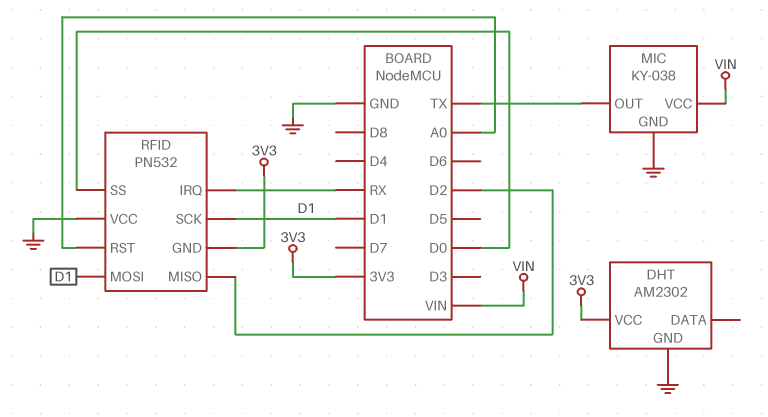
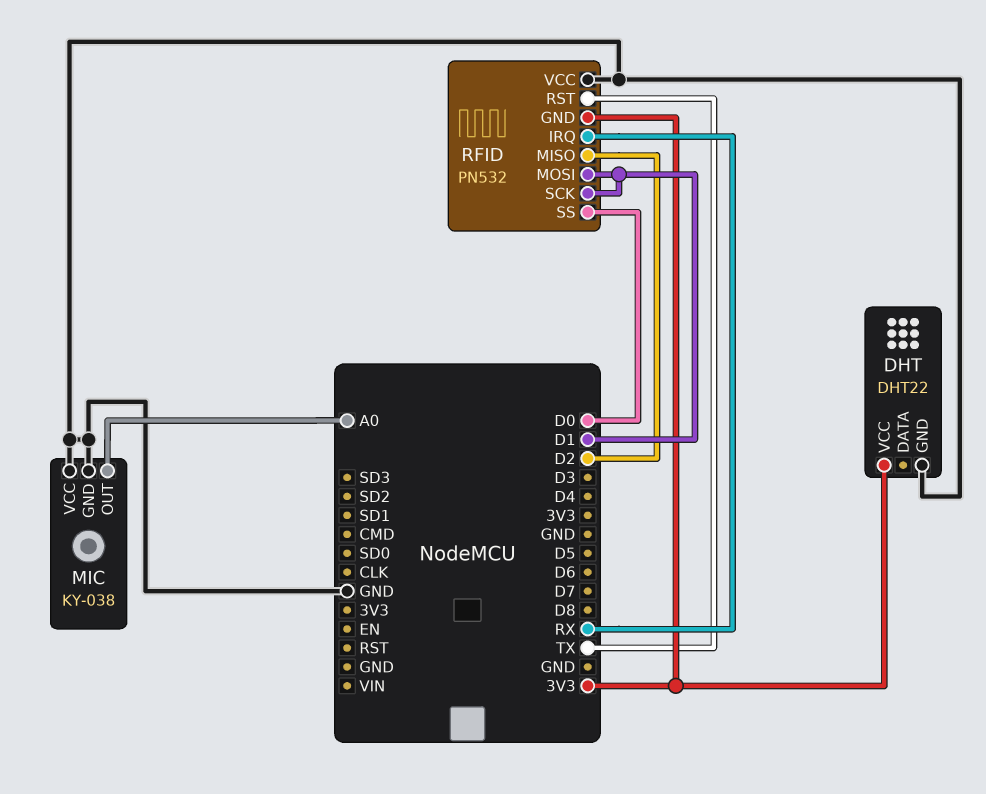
DHT: AM2302 -> DHT22
MIC pin OUT: TX -> A0
MIC pin VCC: VIN -> GND
RFID pin RST: A0 -> TX

